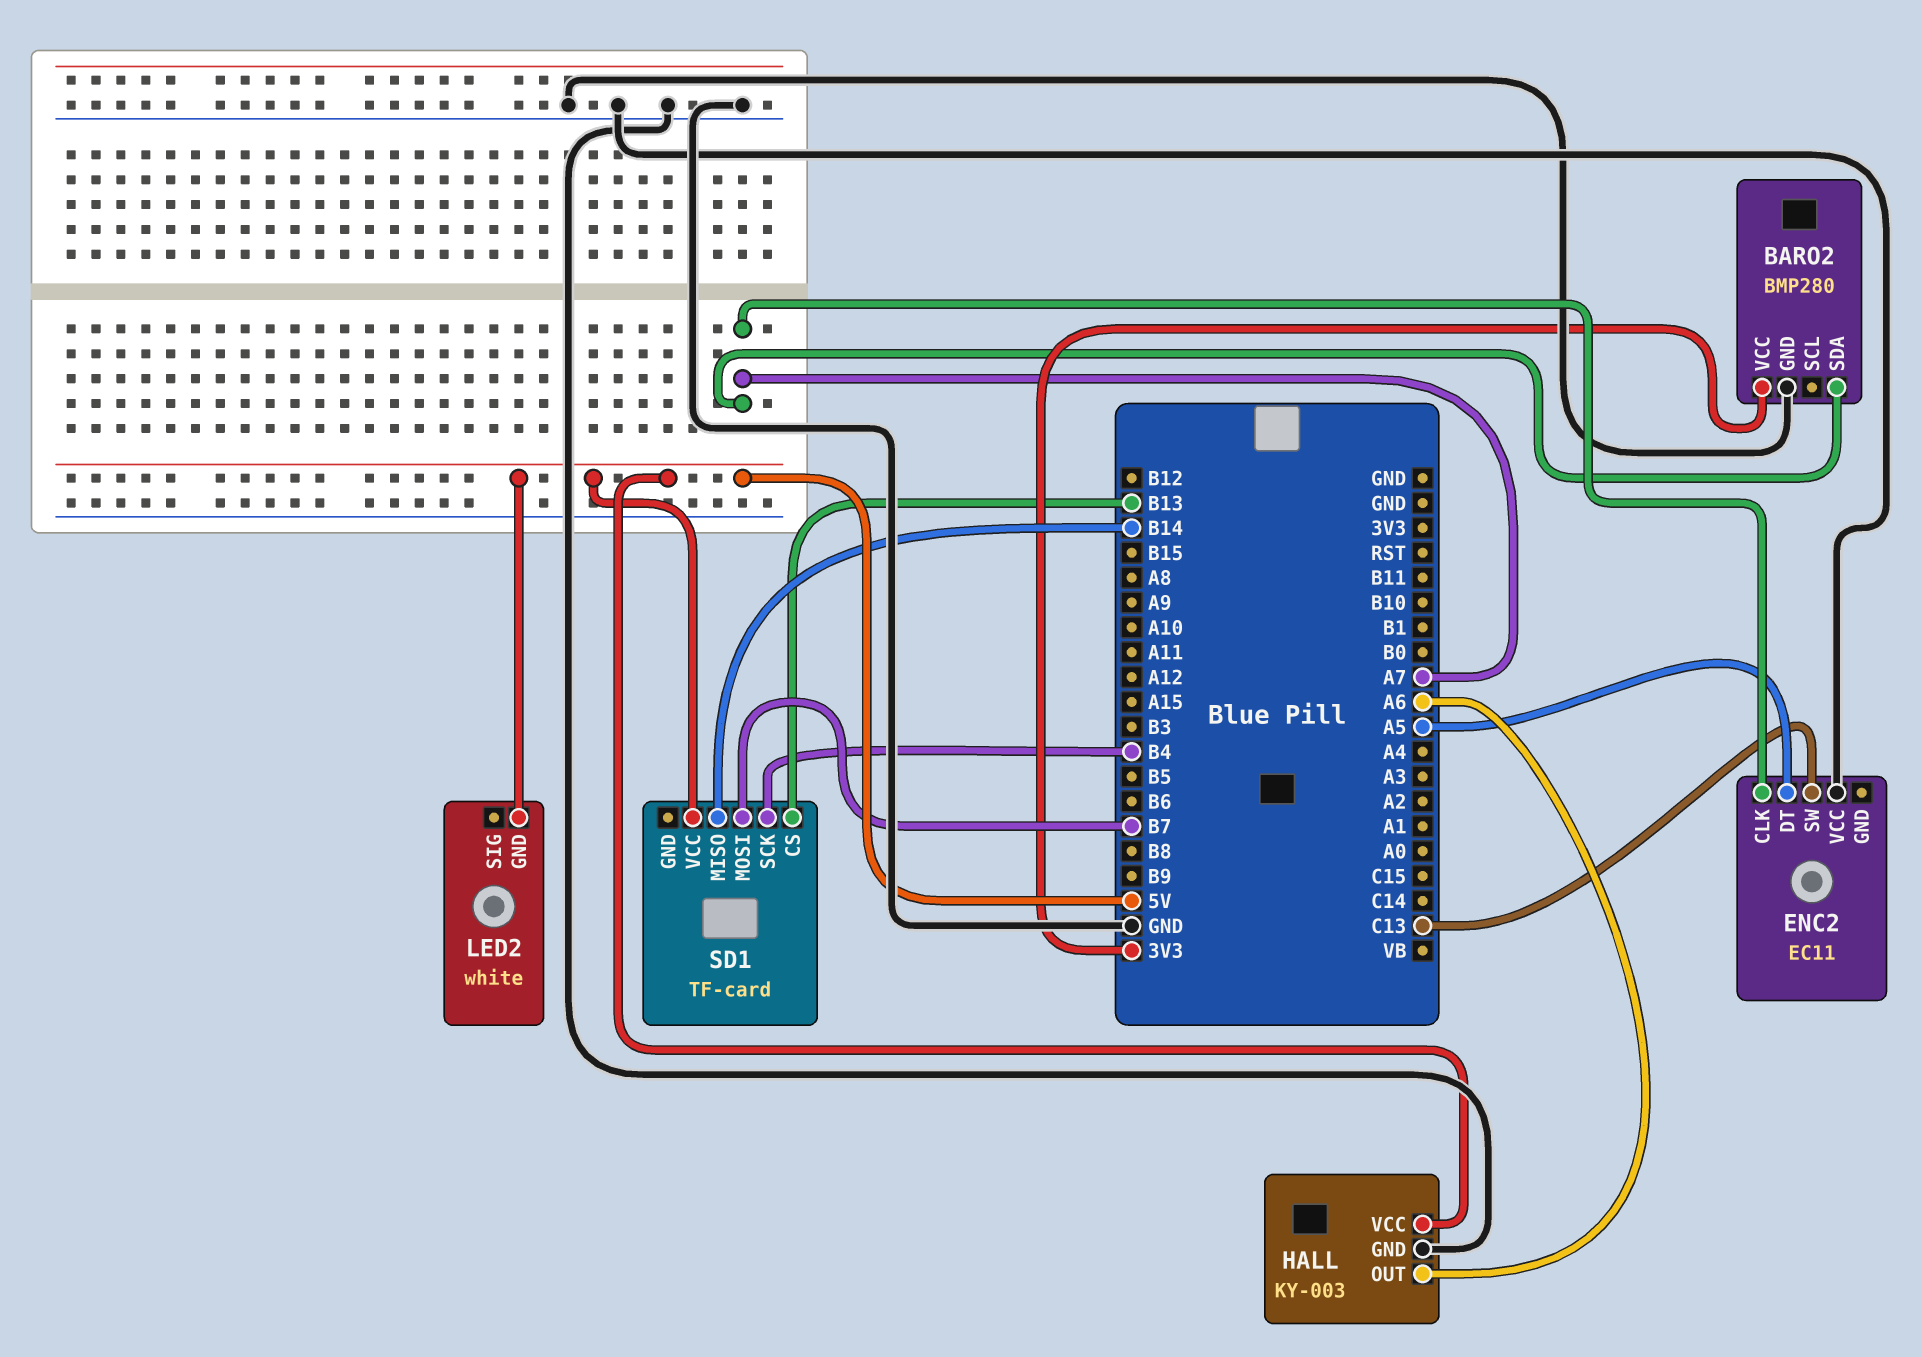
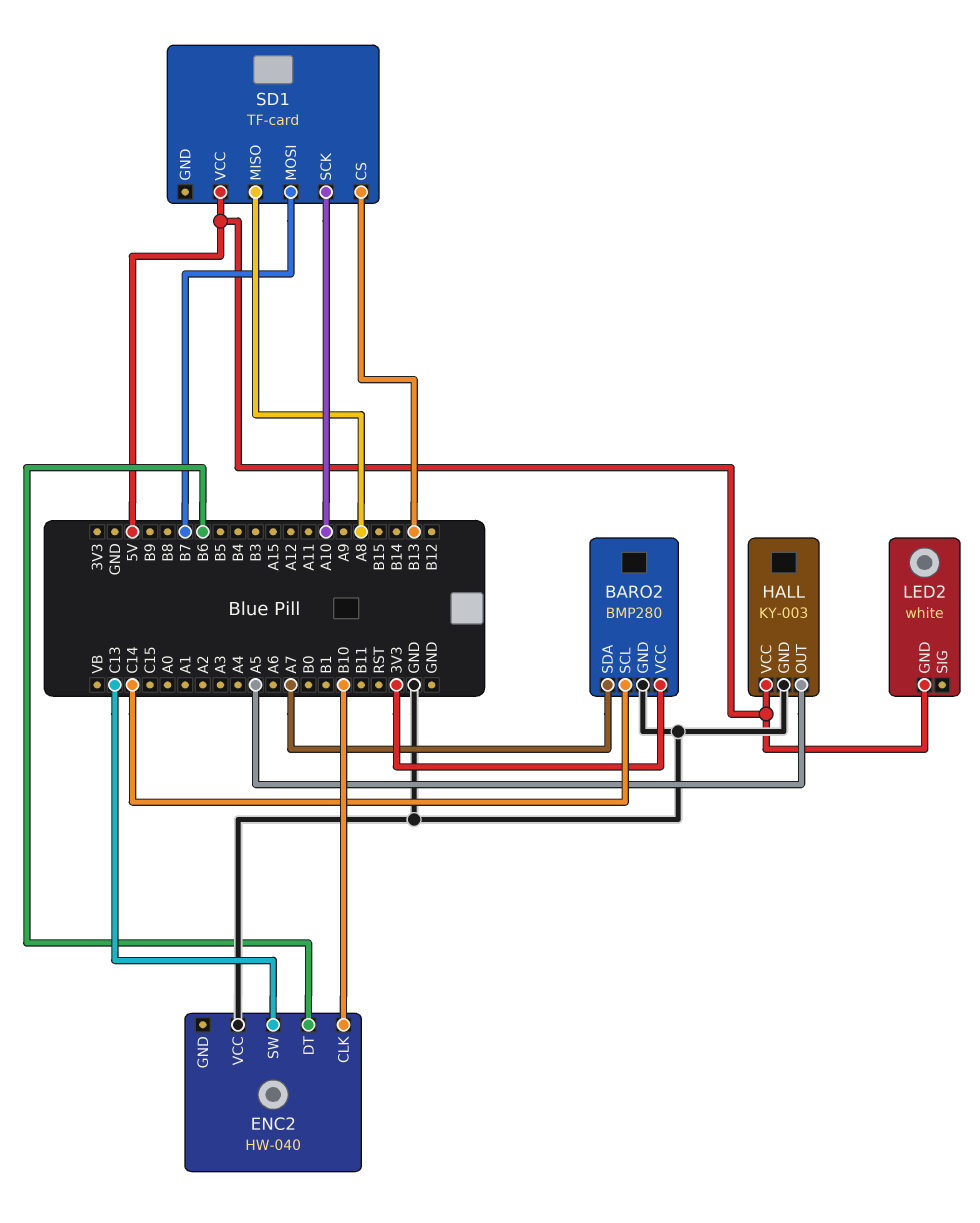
BARO2 pin SCL: none -> C14
ENC2: EC11 -> HW-040
ENC2 pin CLK: A7 -> B10
ENC2 pin DT: A5 -> B6
HALL pin OUT: A6 -> A5
SD1 pin MISO: B14 -> A8
SD1 pin SCK: B4 -> A10

